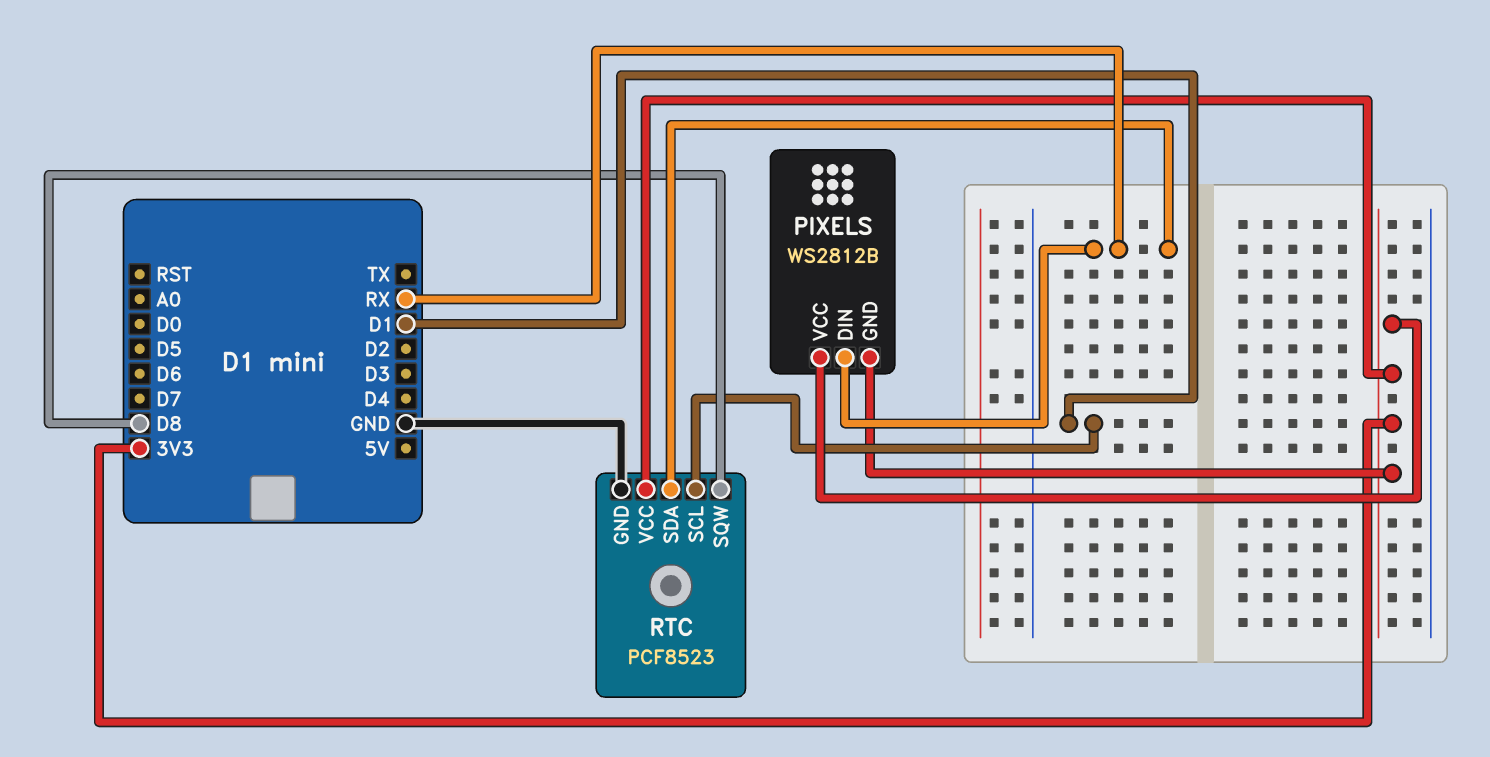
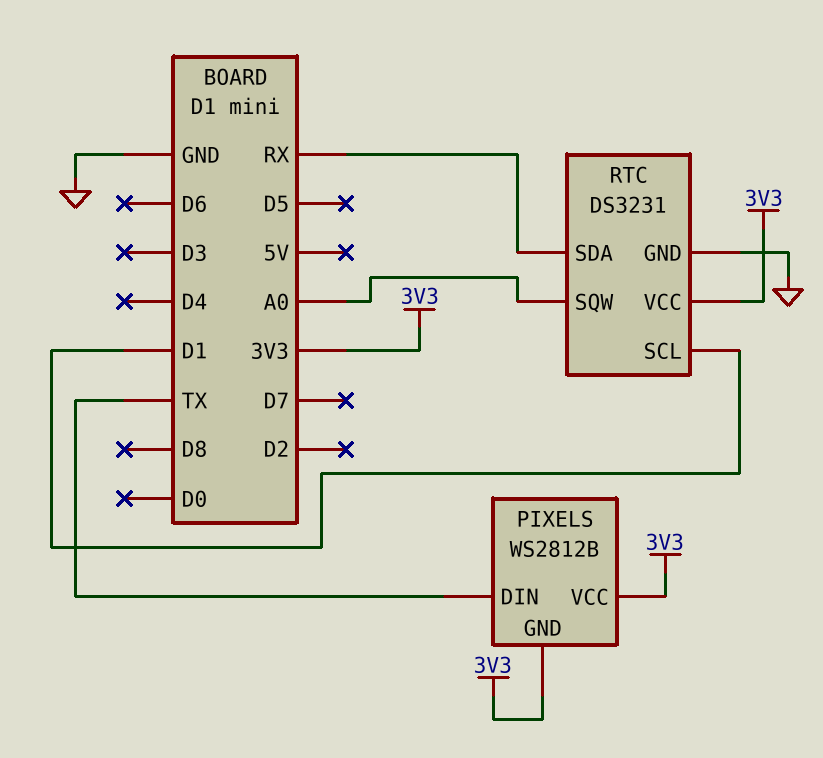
PIXELS pin DIN: RX -> TX
RTC: PCF8523 -> DS3231
RTC pin SQW: D8 -> A0

